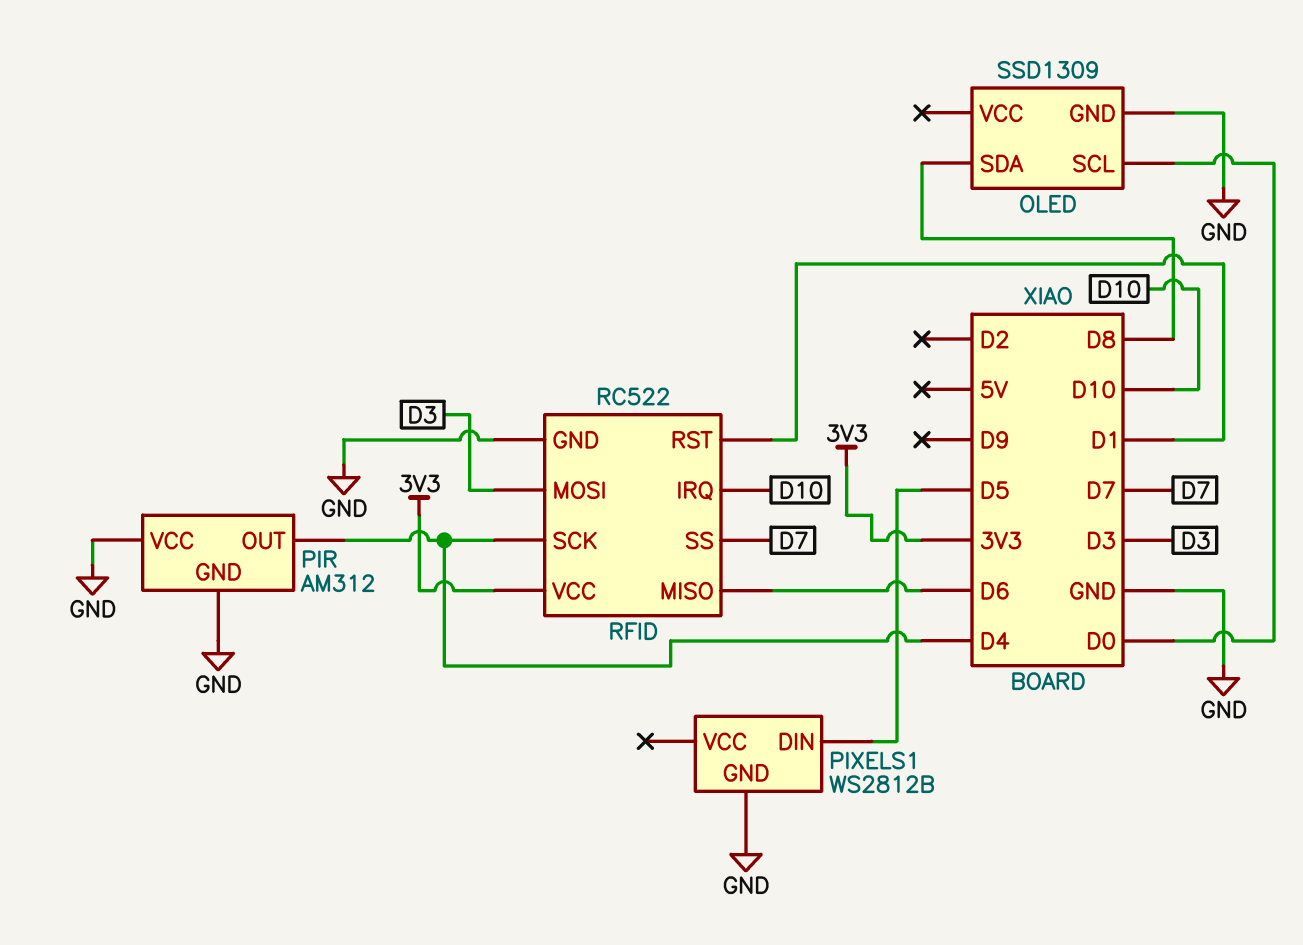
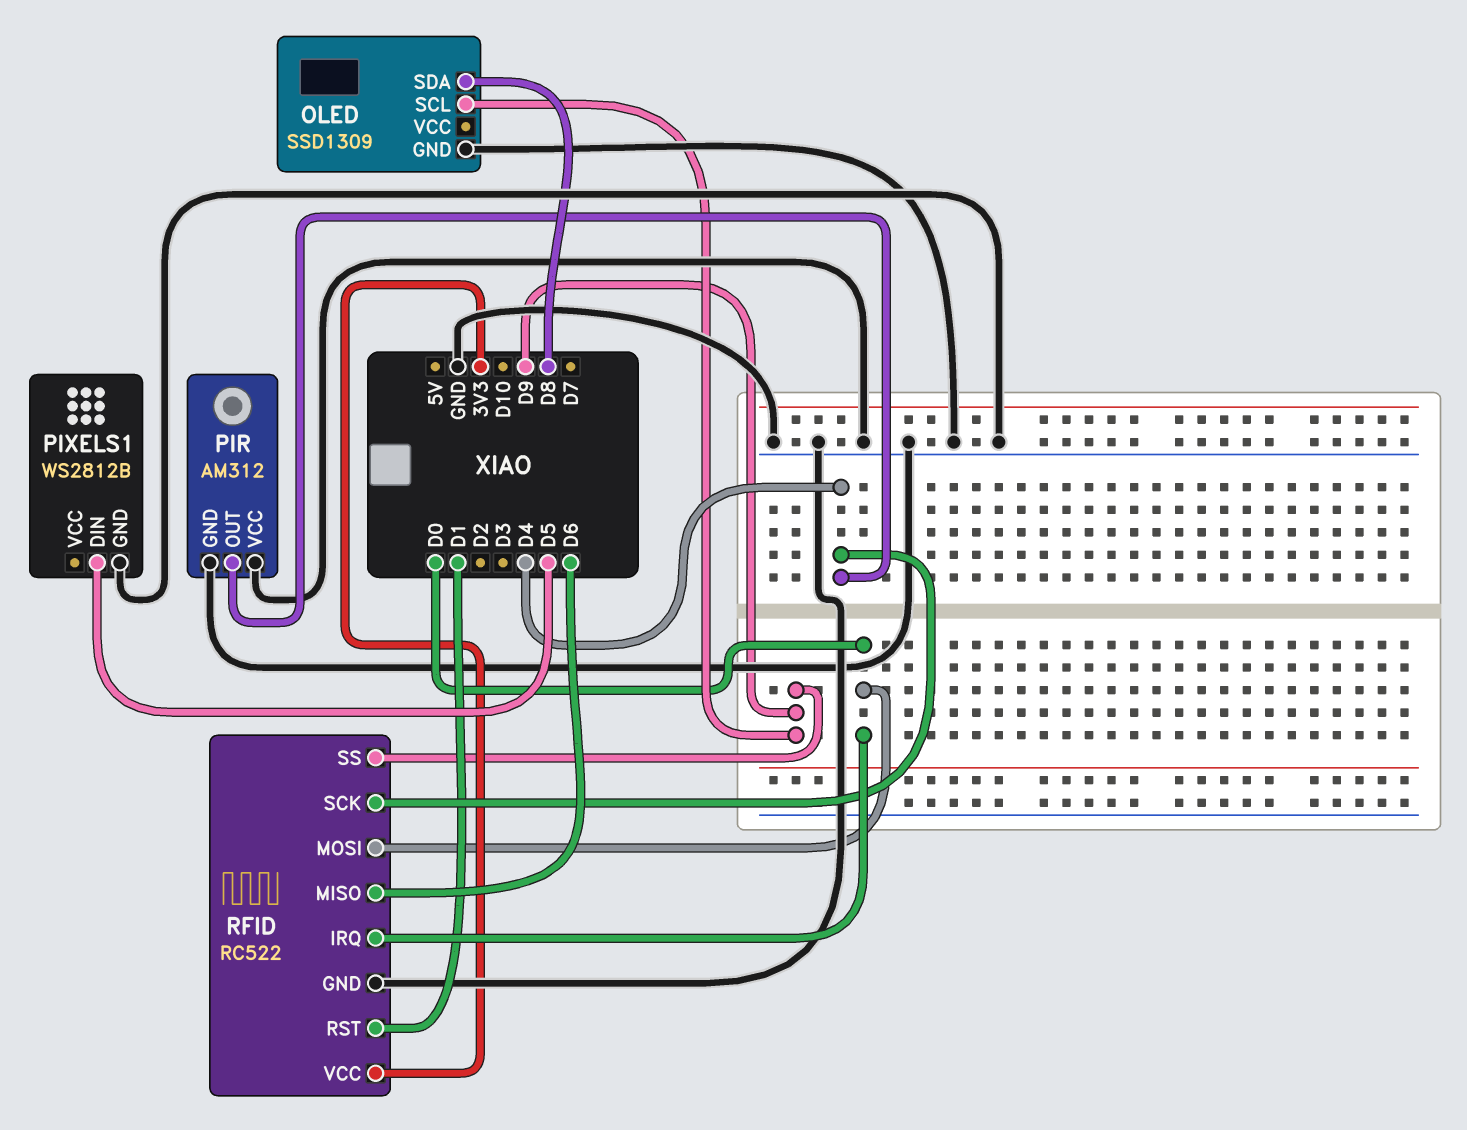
OLED pin SCL: D0 -> D9
RFID pin IRQ: D10 -> D0
RFID pin MOSI: D3 -> D0
RFID pin SS: D7 -> D9

